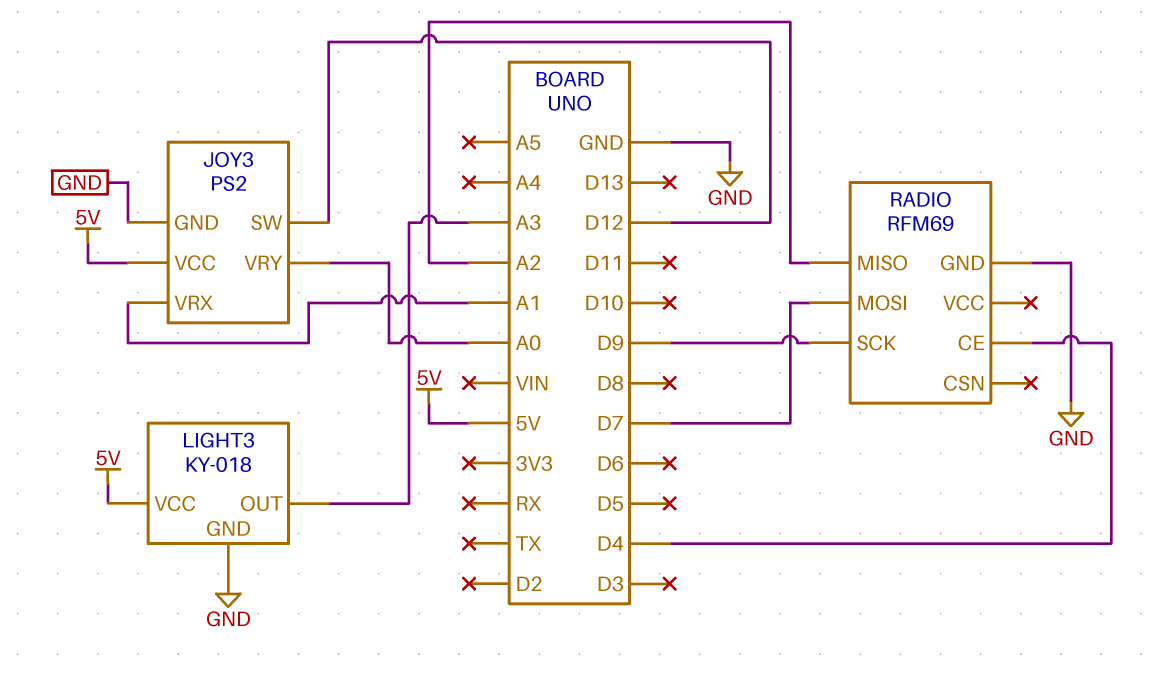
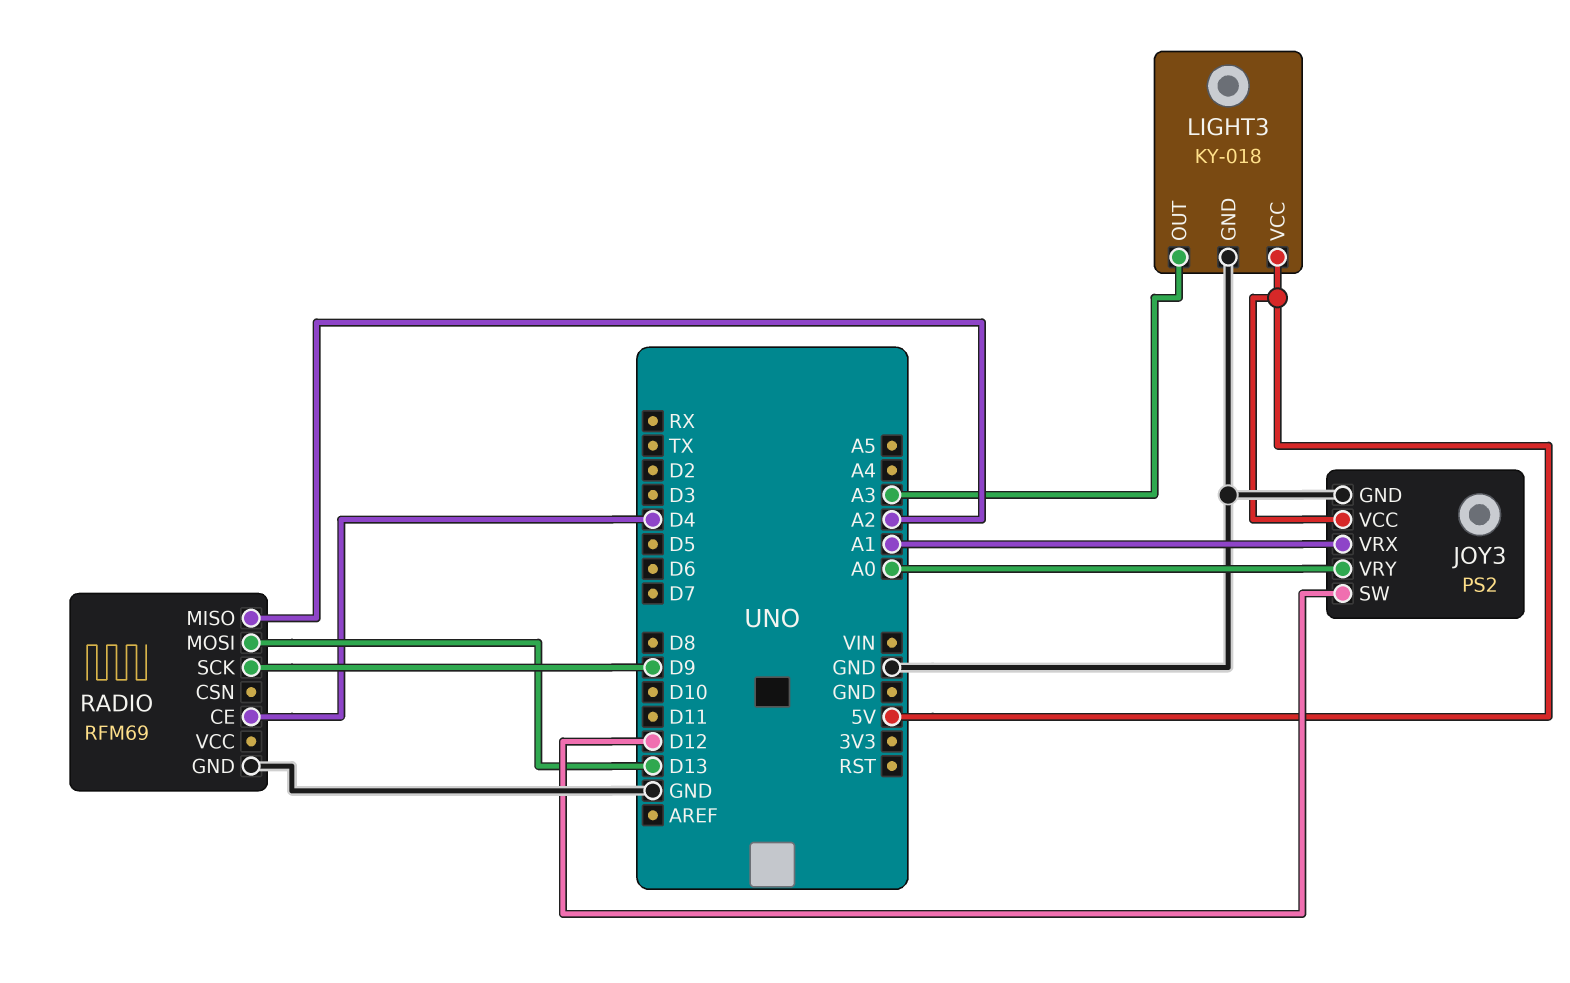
RADIO pin MOSI: D7 -> D13

